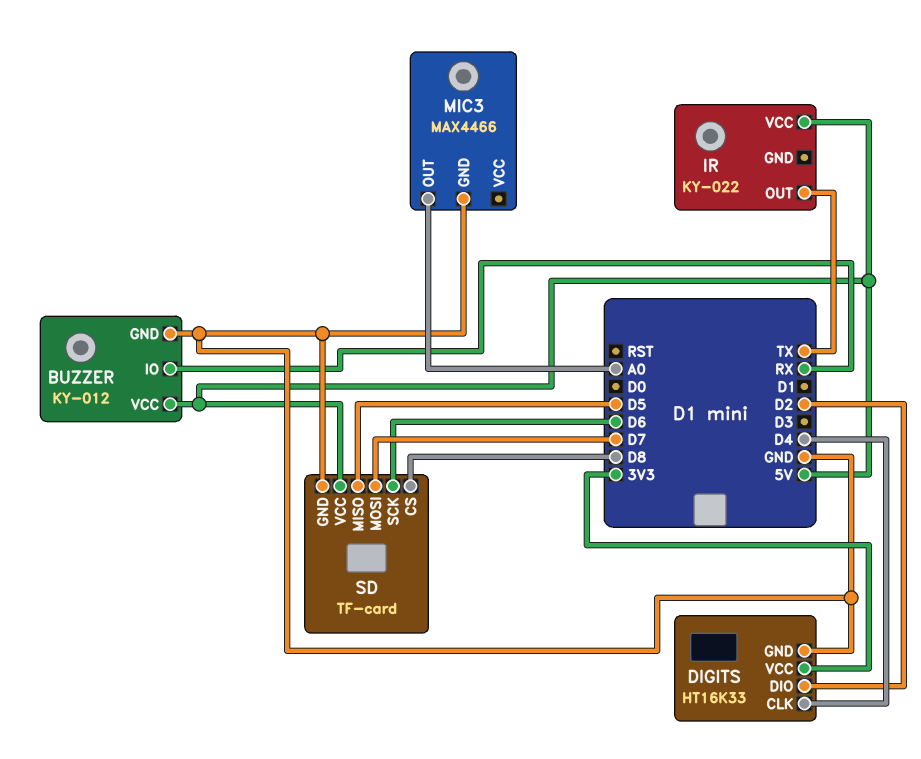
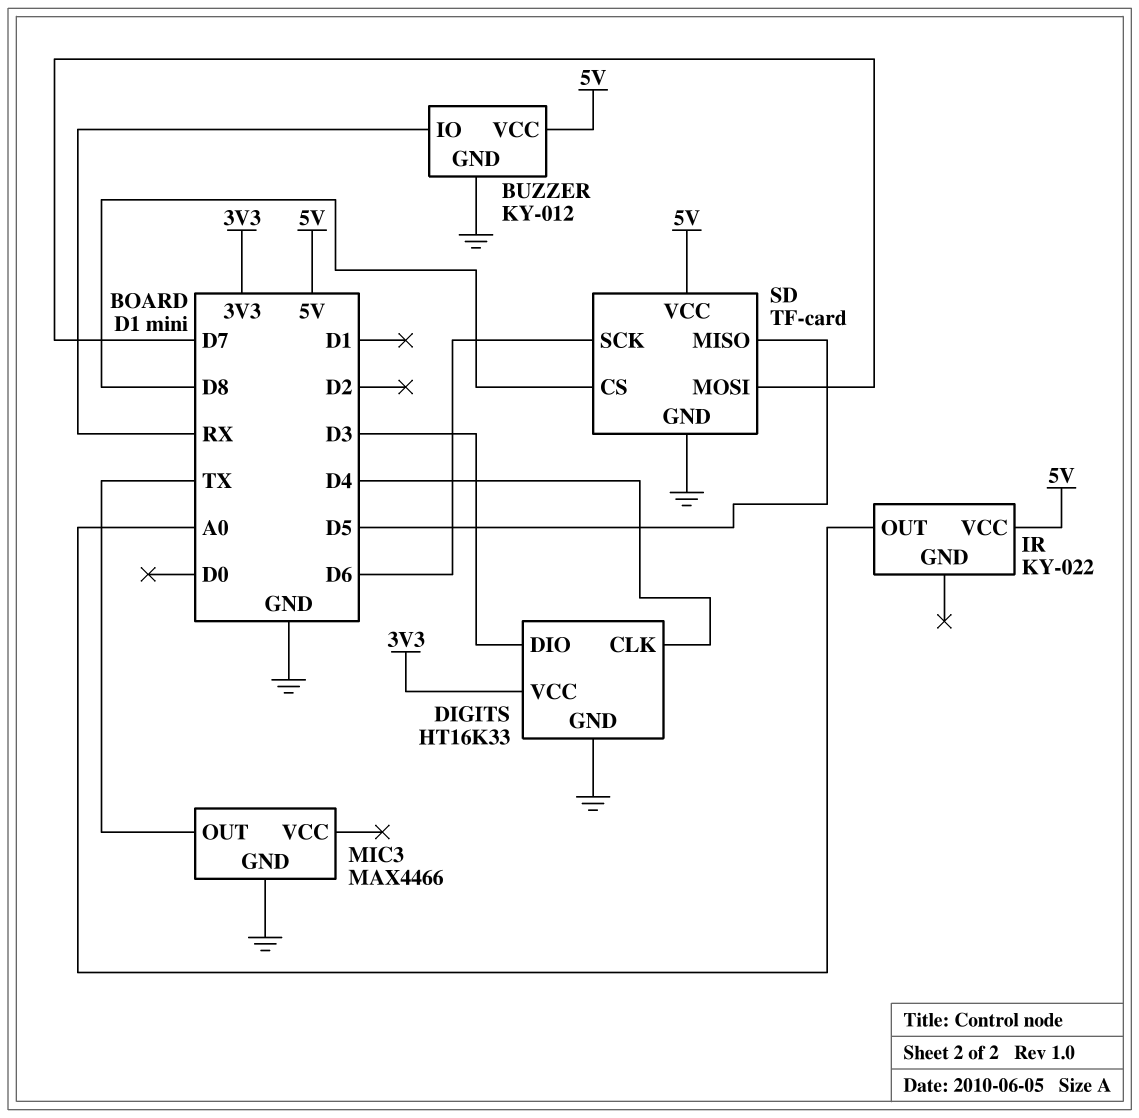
DIGITS pin DIO: D2 -> D3
IR pin OUT: TX -> A0
MIC3 pin OUT: A0 -> TX

